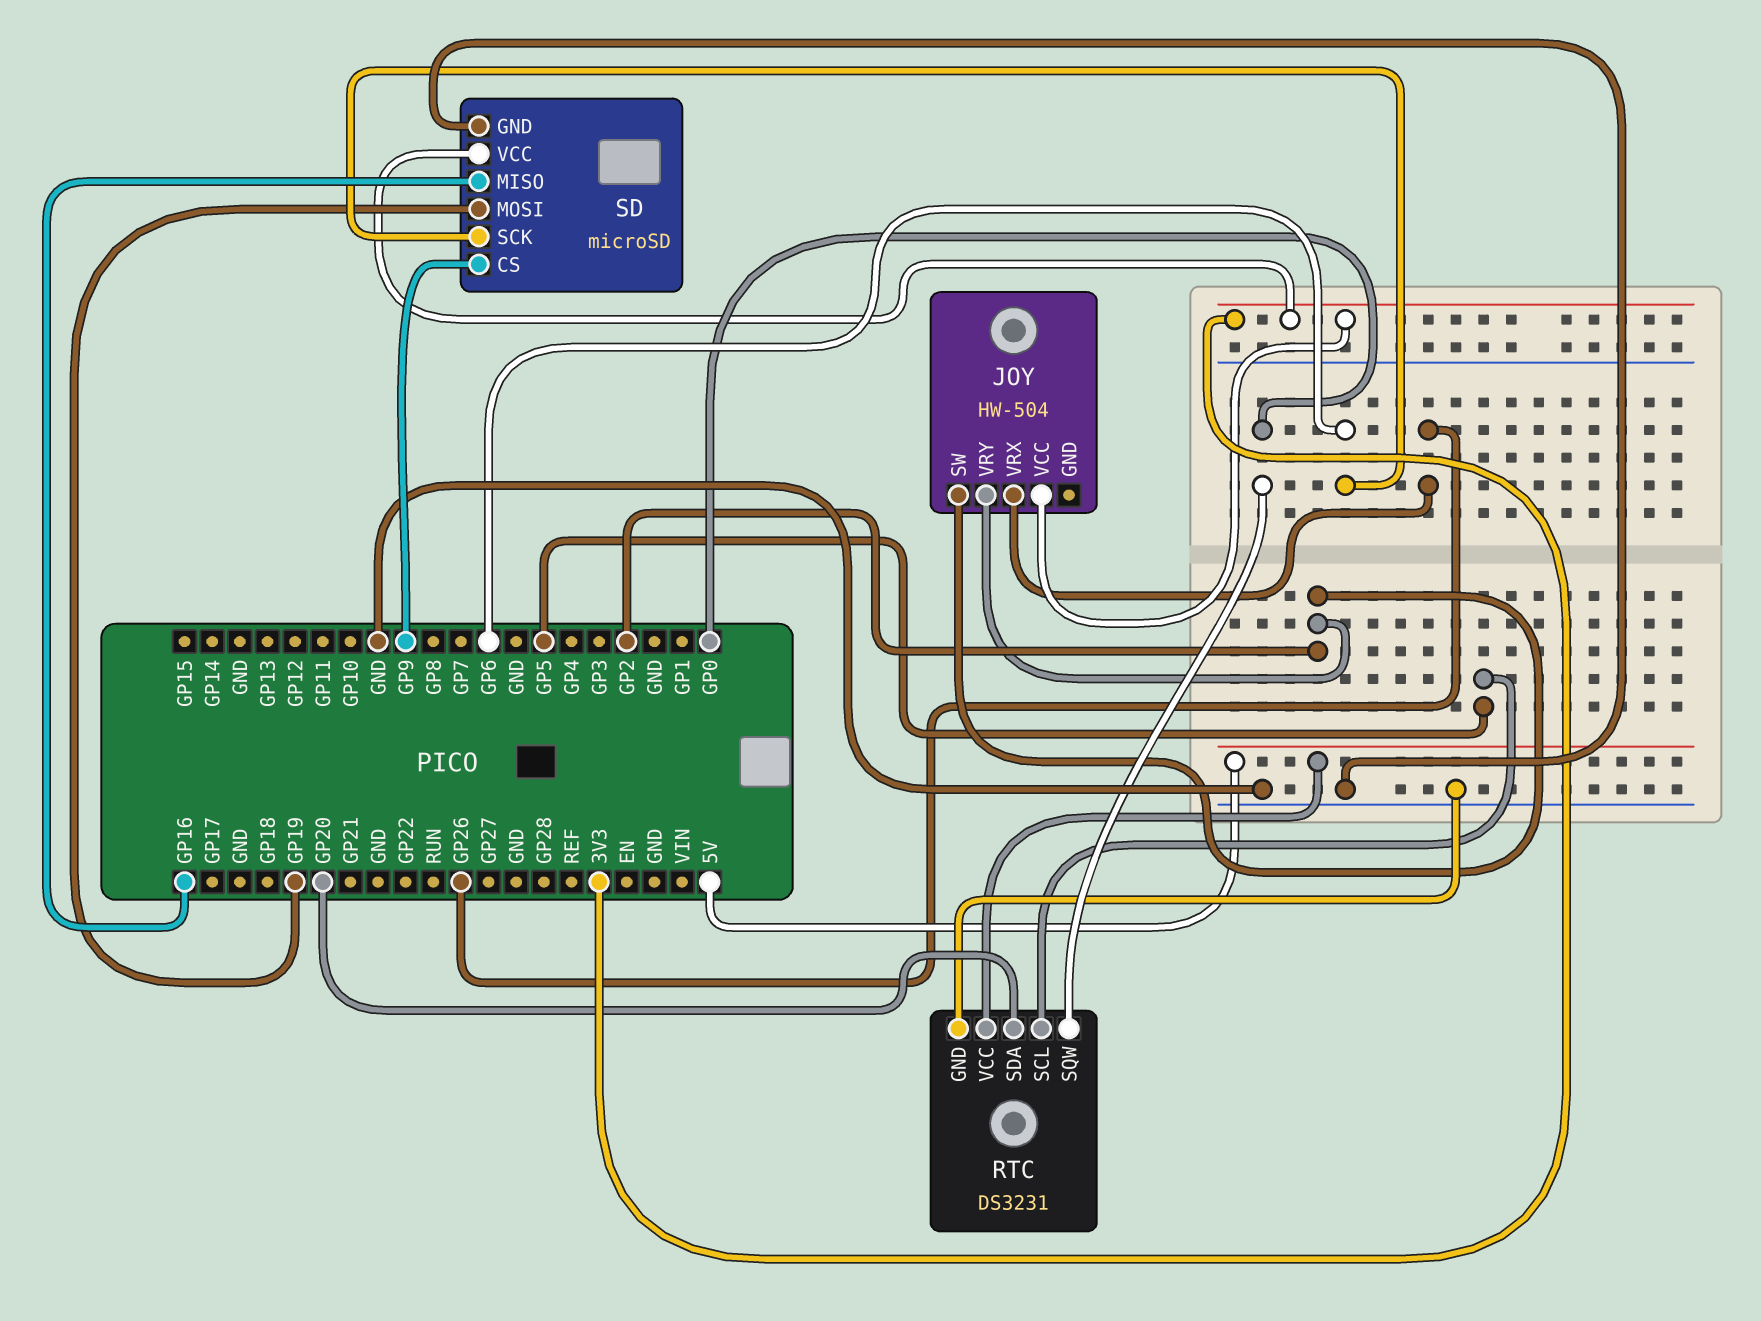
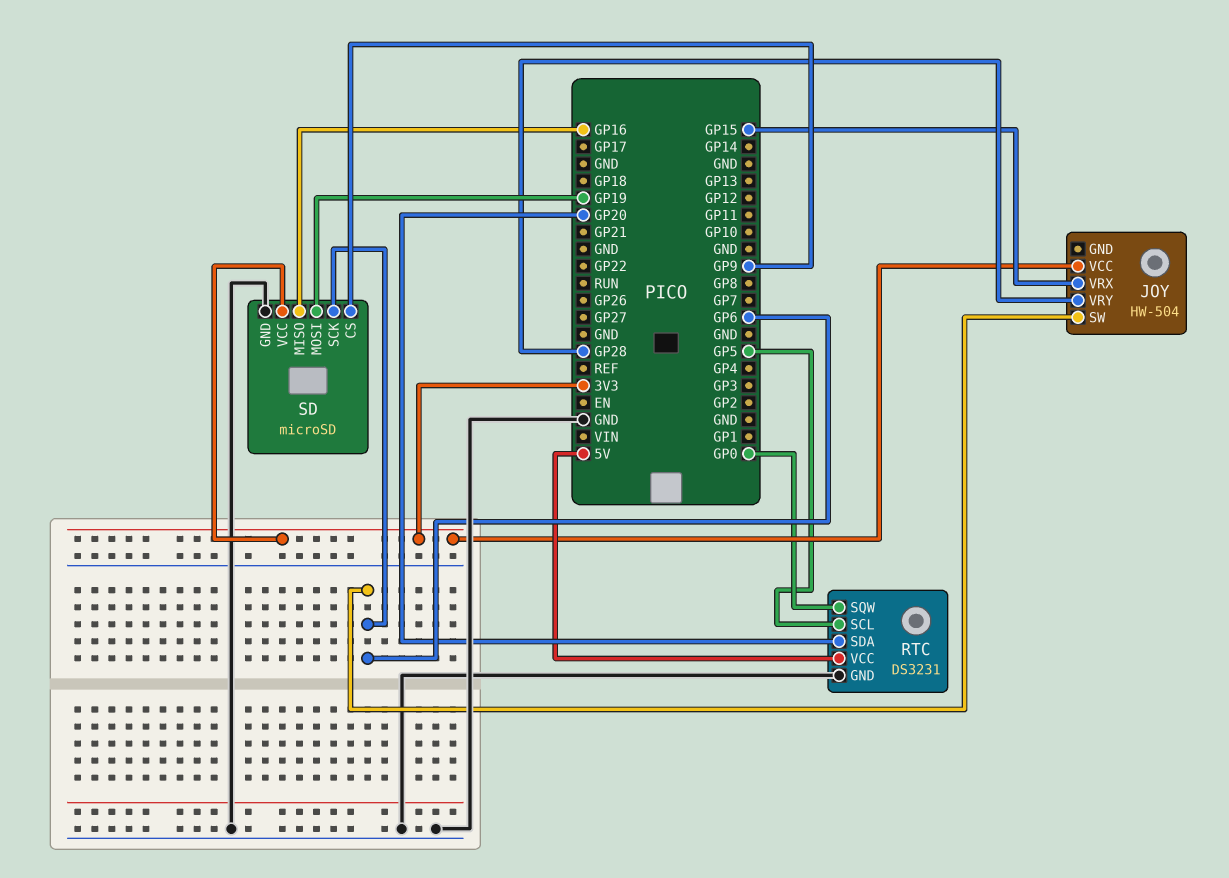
JOY pin SW: GP2 -> GP6
JOY pin VRX: GP26 -> GP15
JOY pin VRY: GP2 -> GP28

